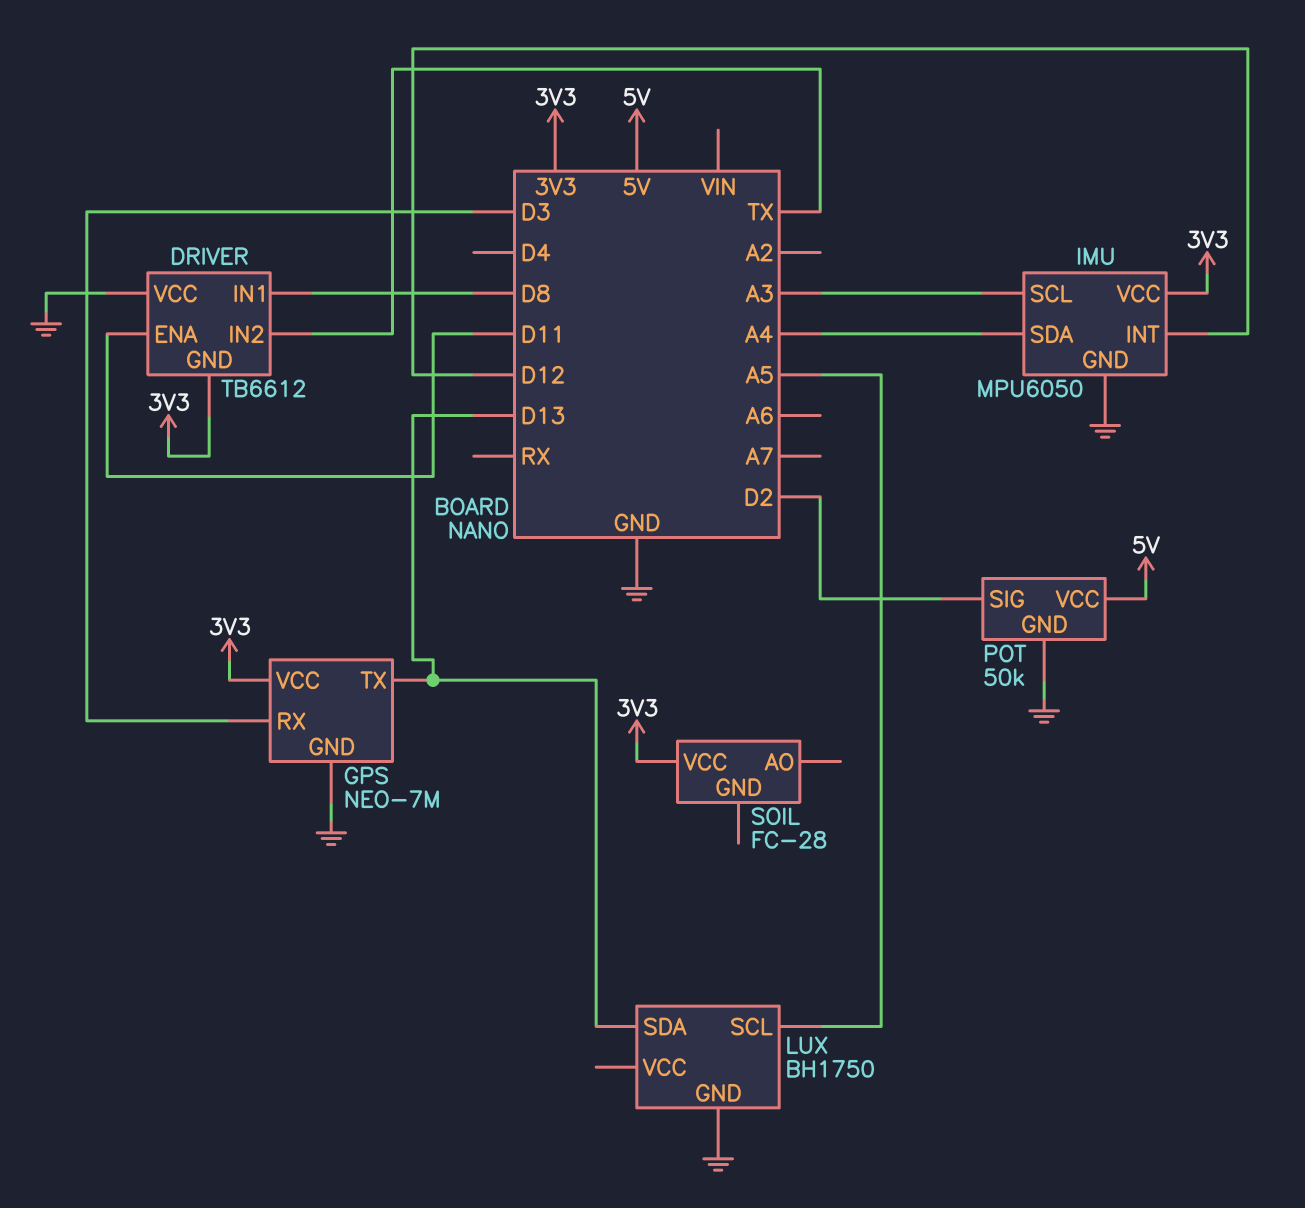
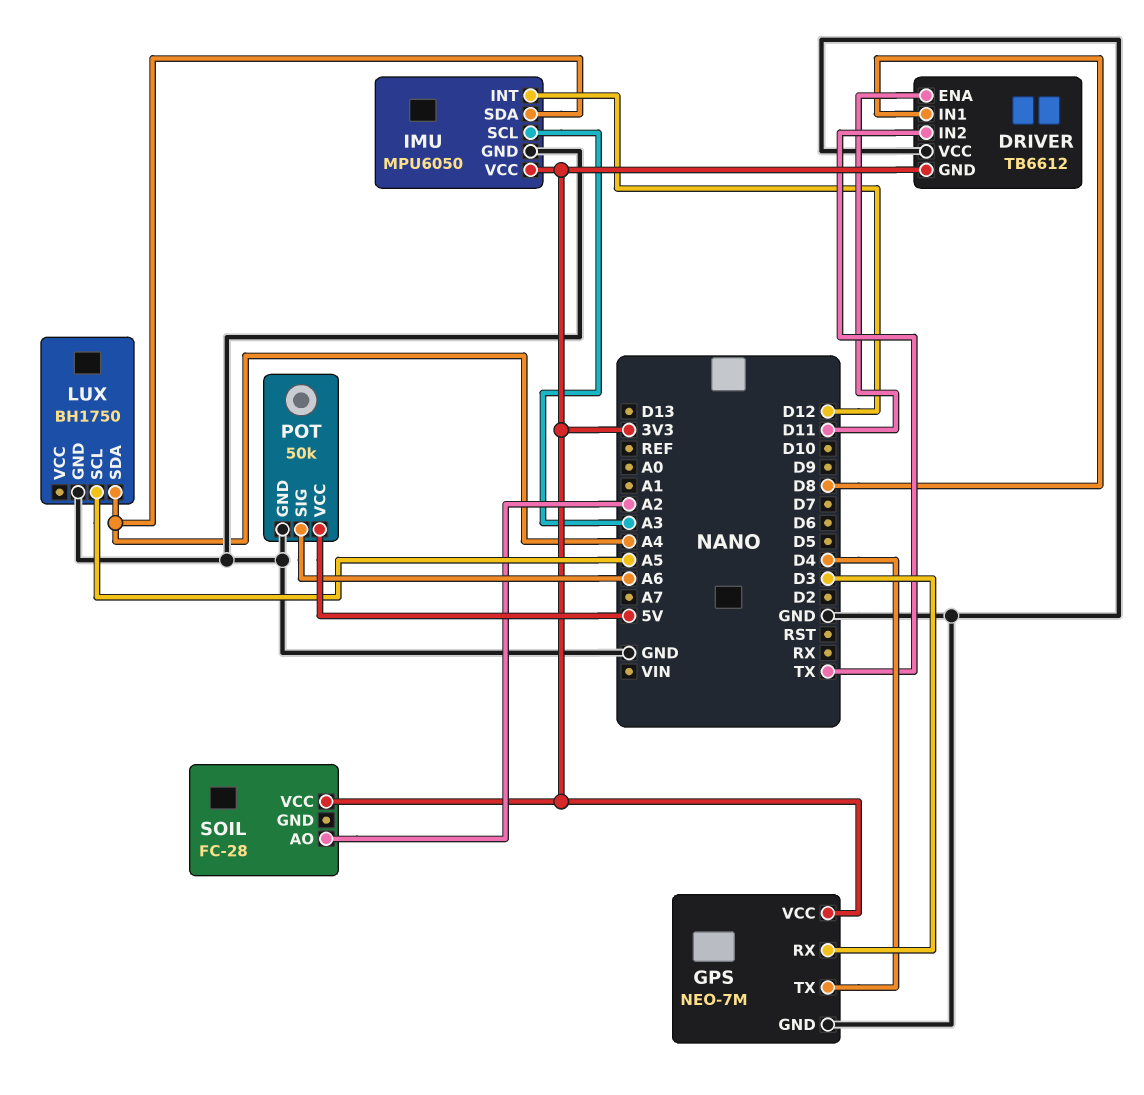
GPS pin TX: D13 -> D4
LUX pin SDA: D13 -> A4
POT pin SIG: D2 -> A6
SOIL pin AO: none -> A2

